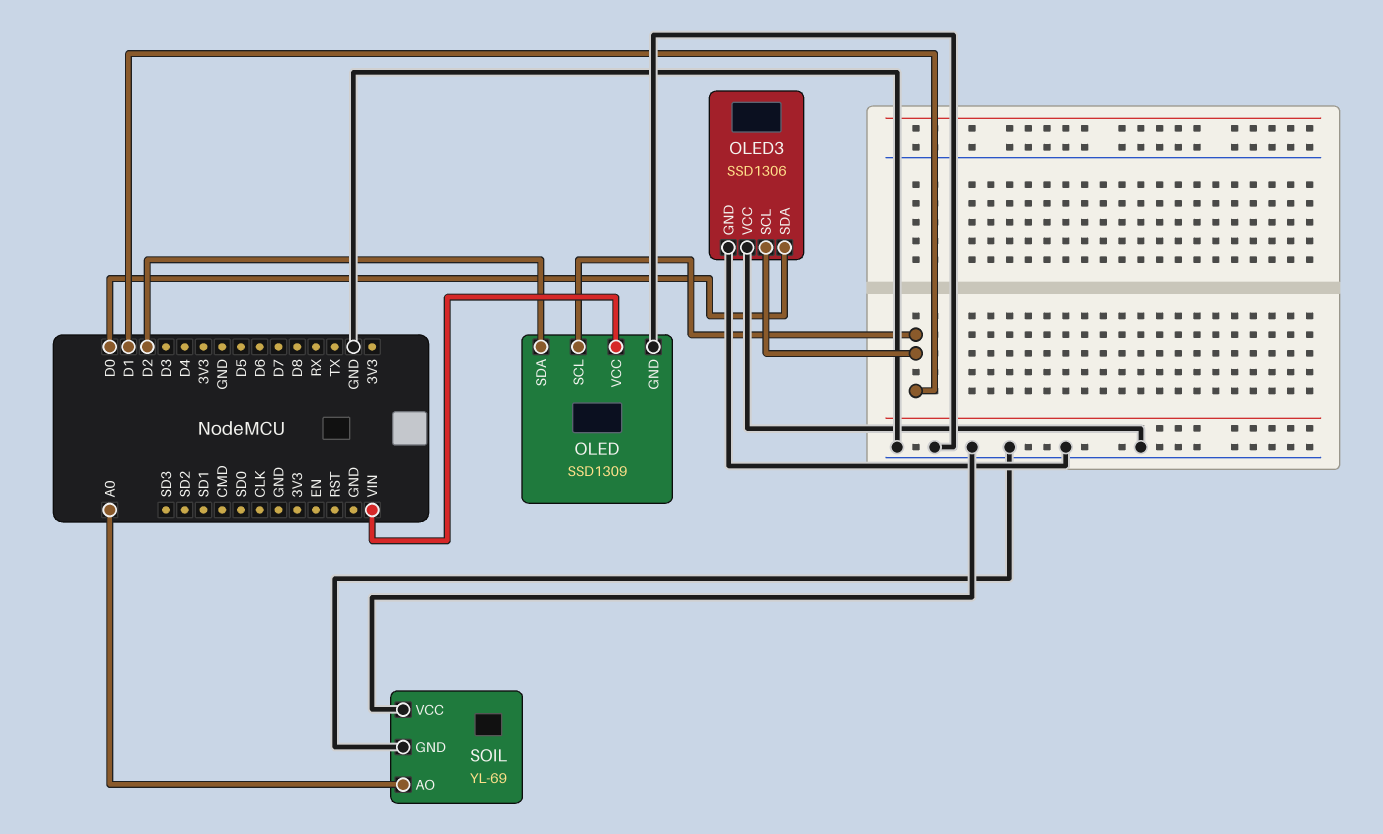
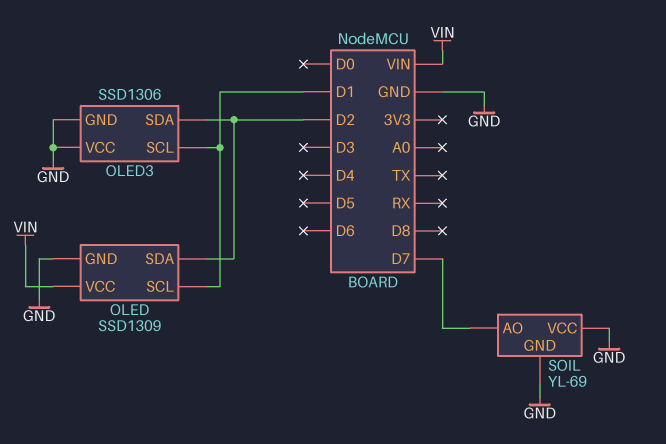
OLED3 pin SDA: D0 -> D2
SOIL pin AO: A0 -> D7

